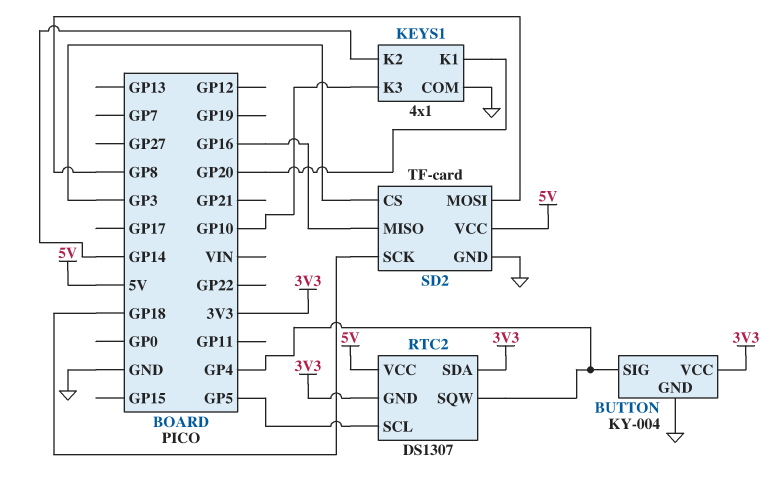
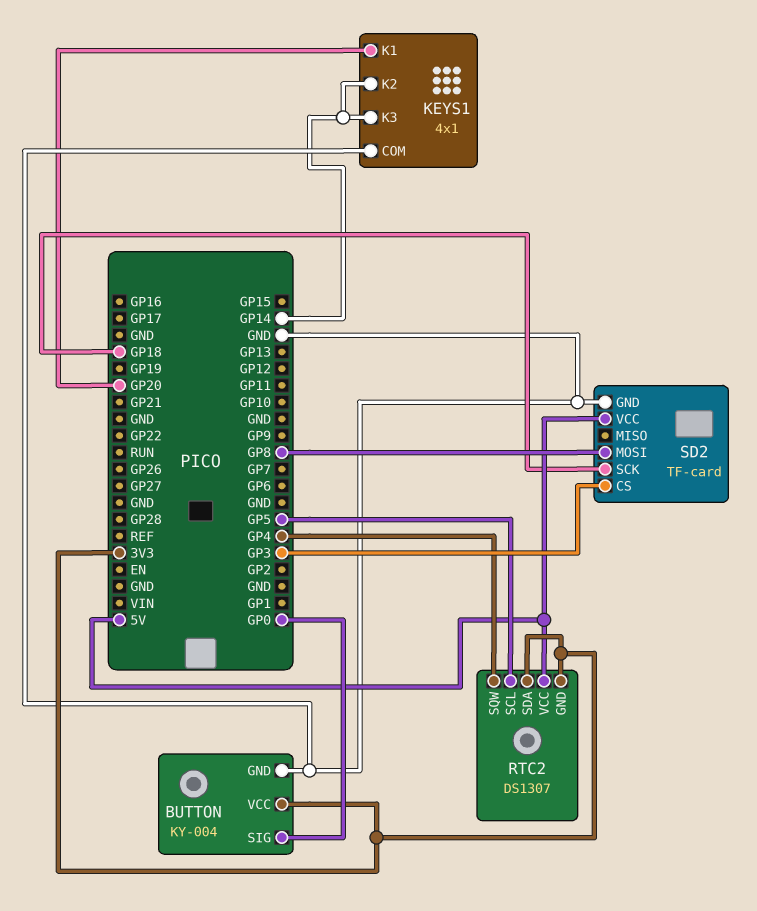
BUTTON pin SIG: GP4 -> GP0
KEYS1 pin K3: GP10 -> GP14
SD2 pin MISO: GP16 -> none

